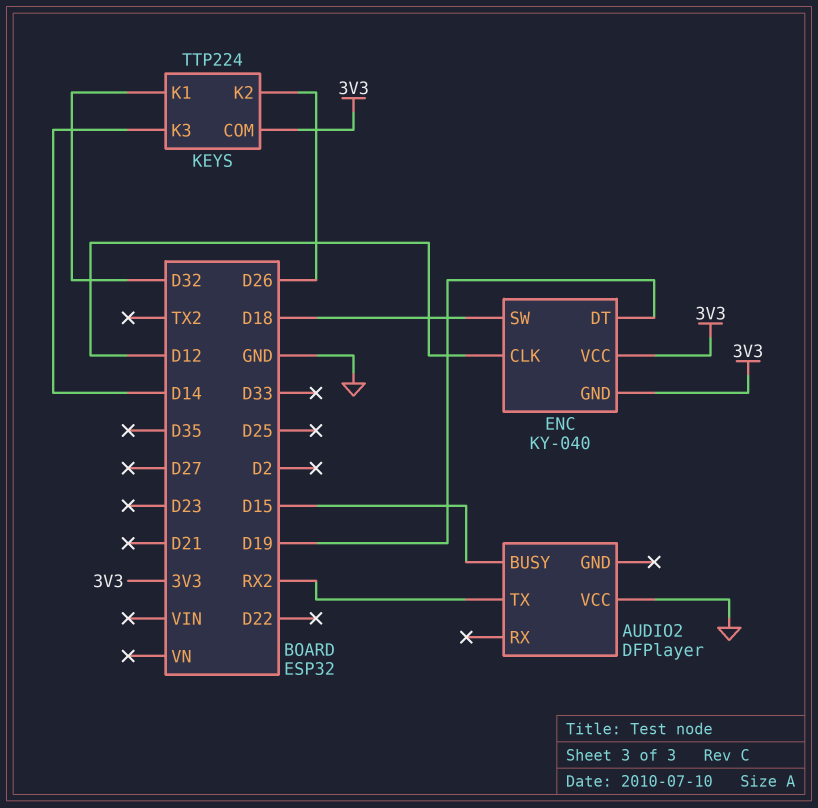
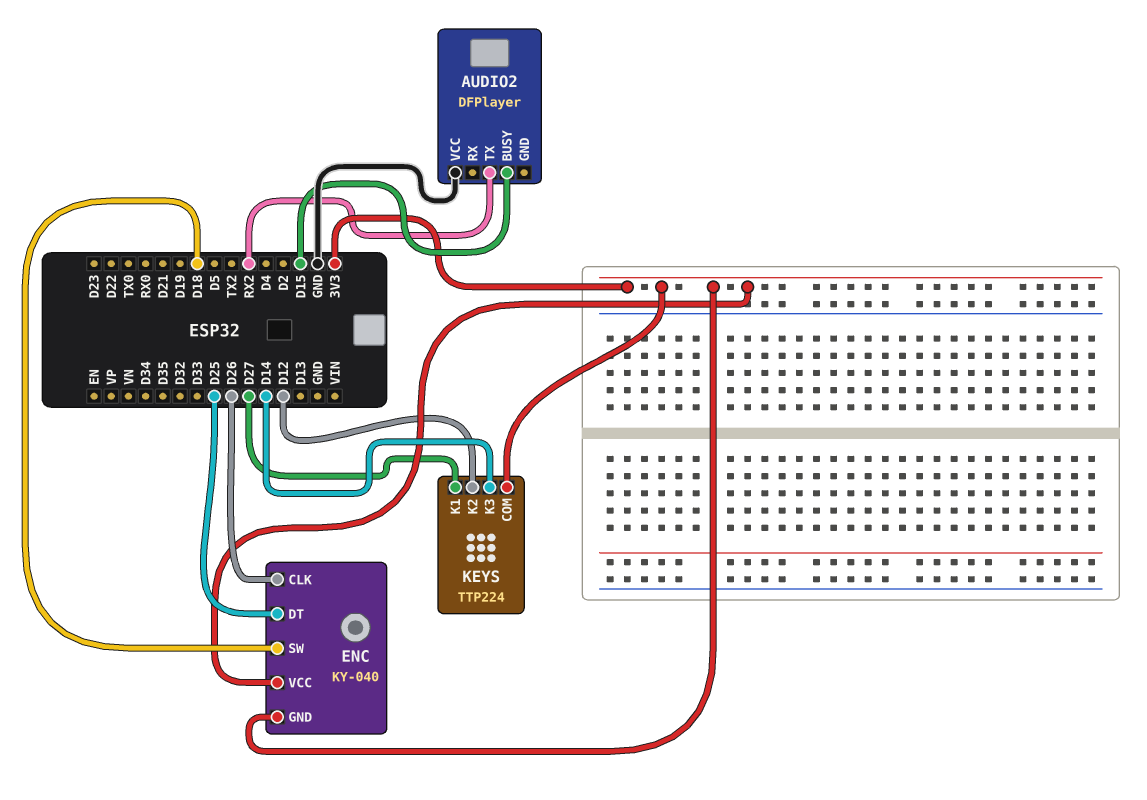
ENC pin CLK: D12 -> D26
ENC pin DT: D19 -> D25
KEYS pin K1: D32 -> D27
KEYS pin K2: D26 -> D12

